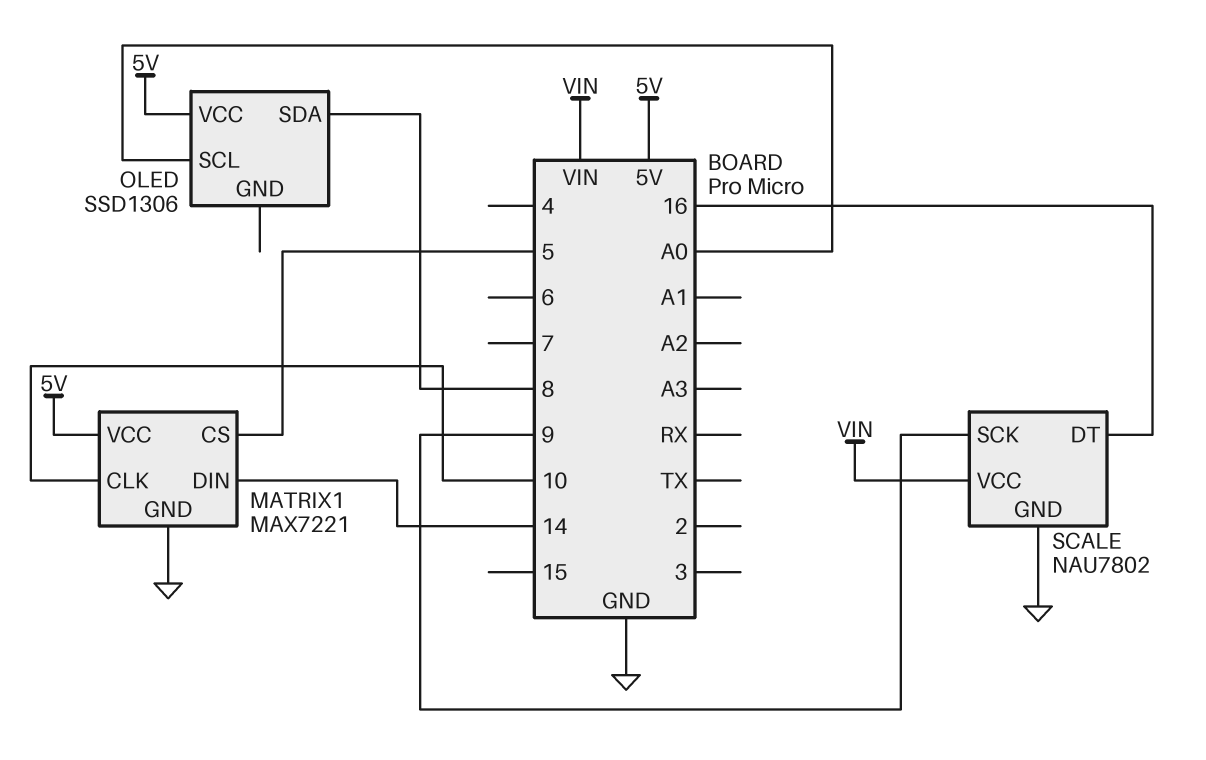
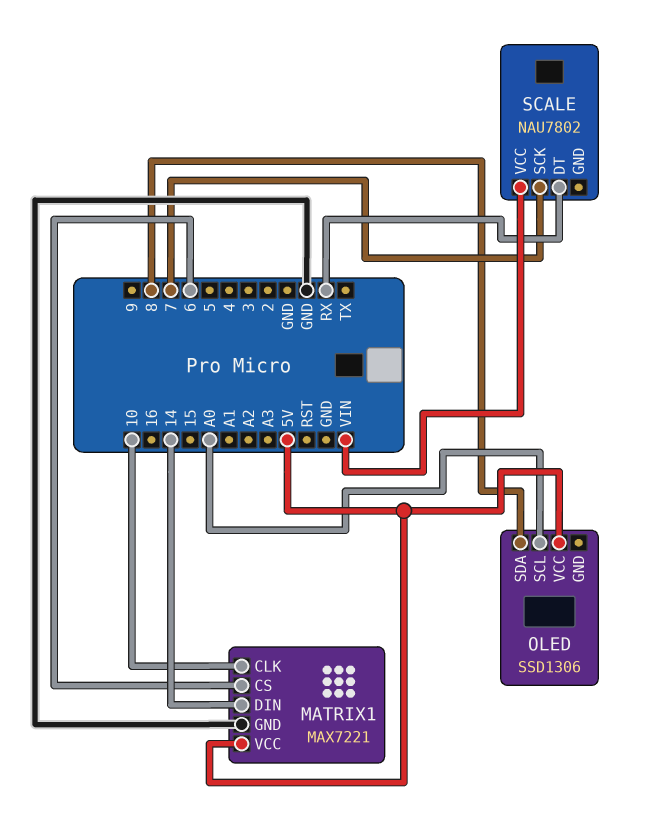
MATRIX1 pin CS: 5 -> 6
SCALE pin DT: 16 -> RX
SCALE pin GND: GND -> none
SCALE pin SCK: 9 -> 7

